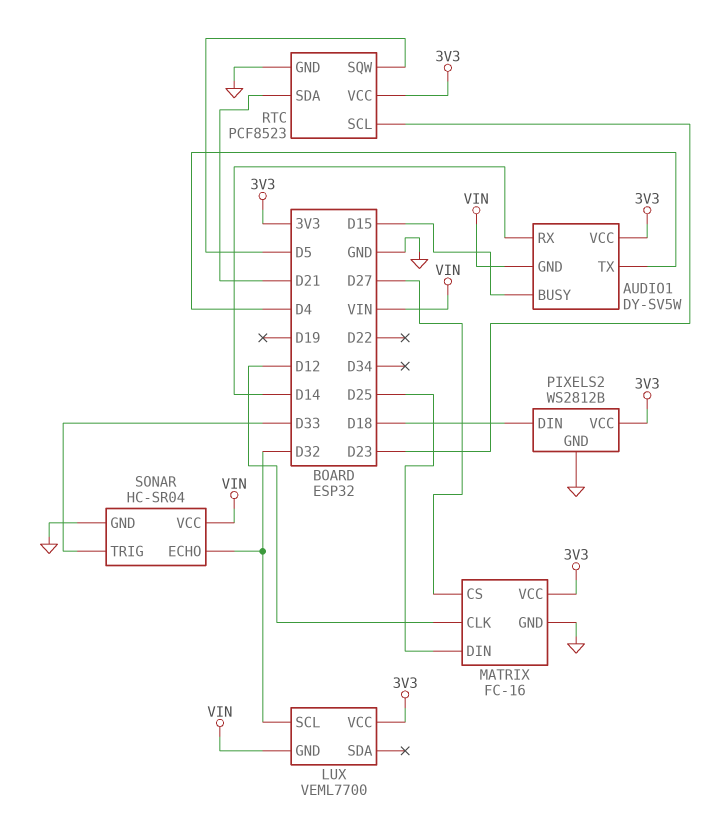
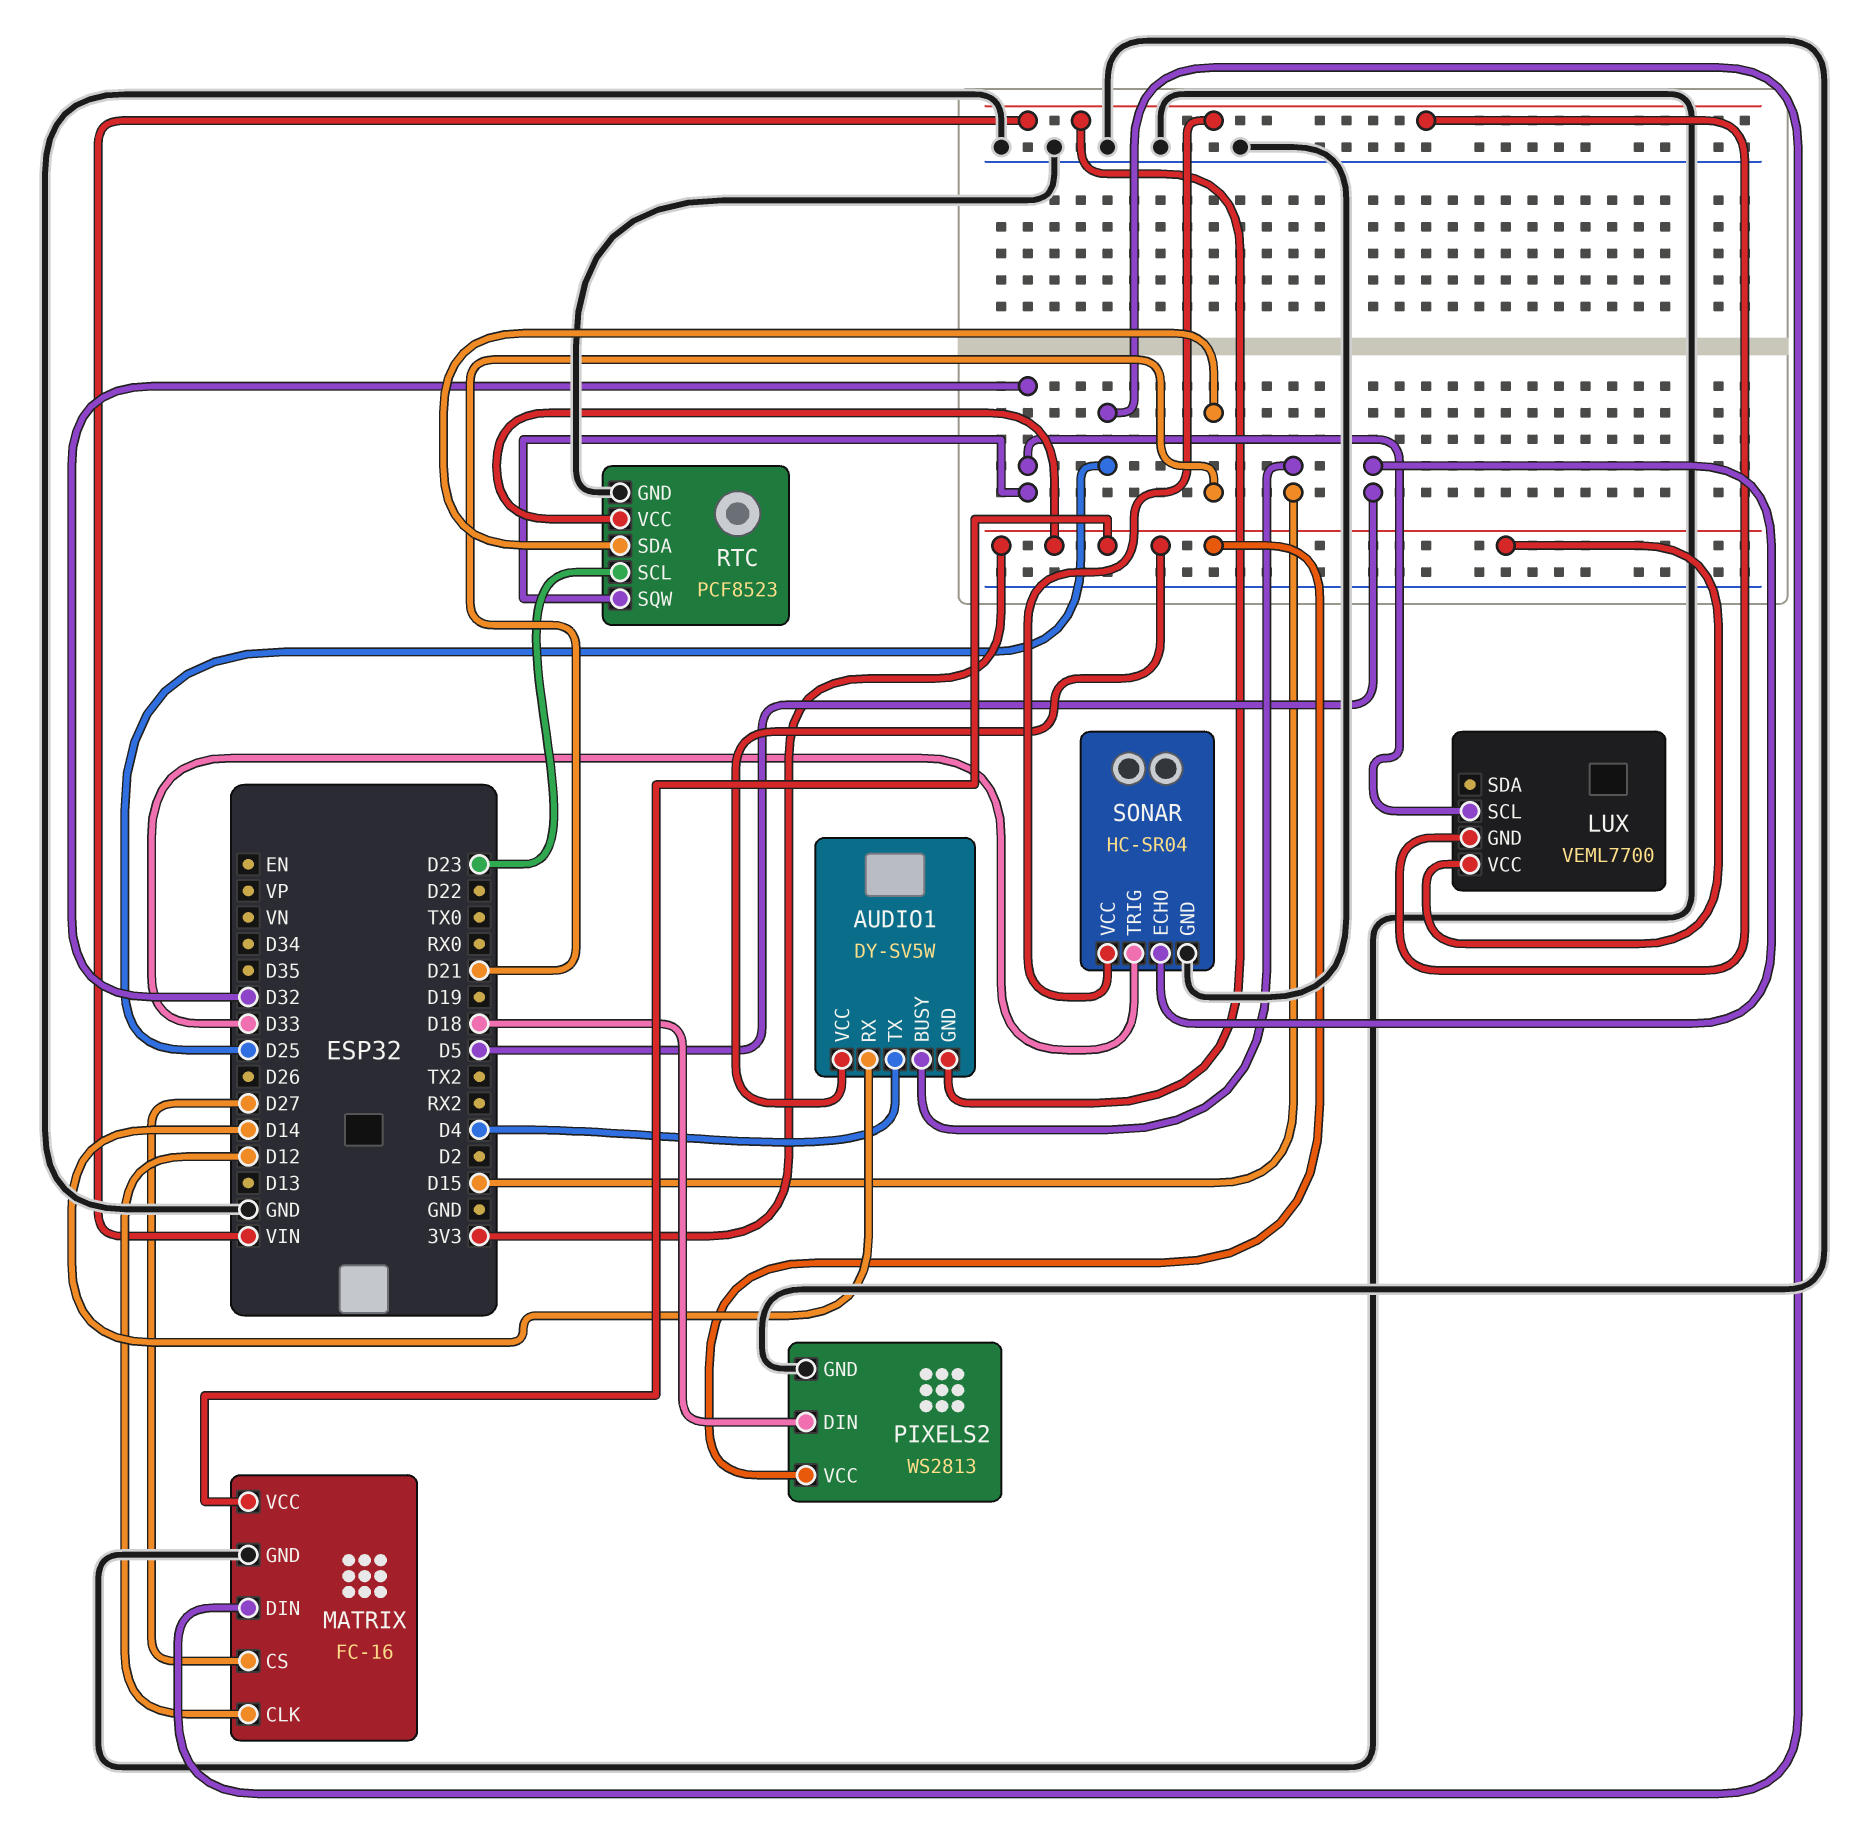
PIXELS2: WS2812B -> WS2813
RTC pin SQW: D5 -> D32
SONAR pin ECHO: D32 -> D5

